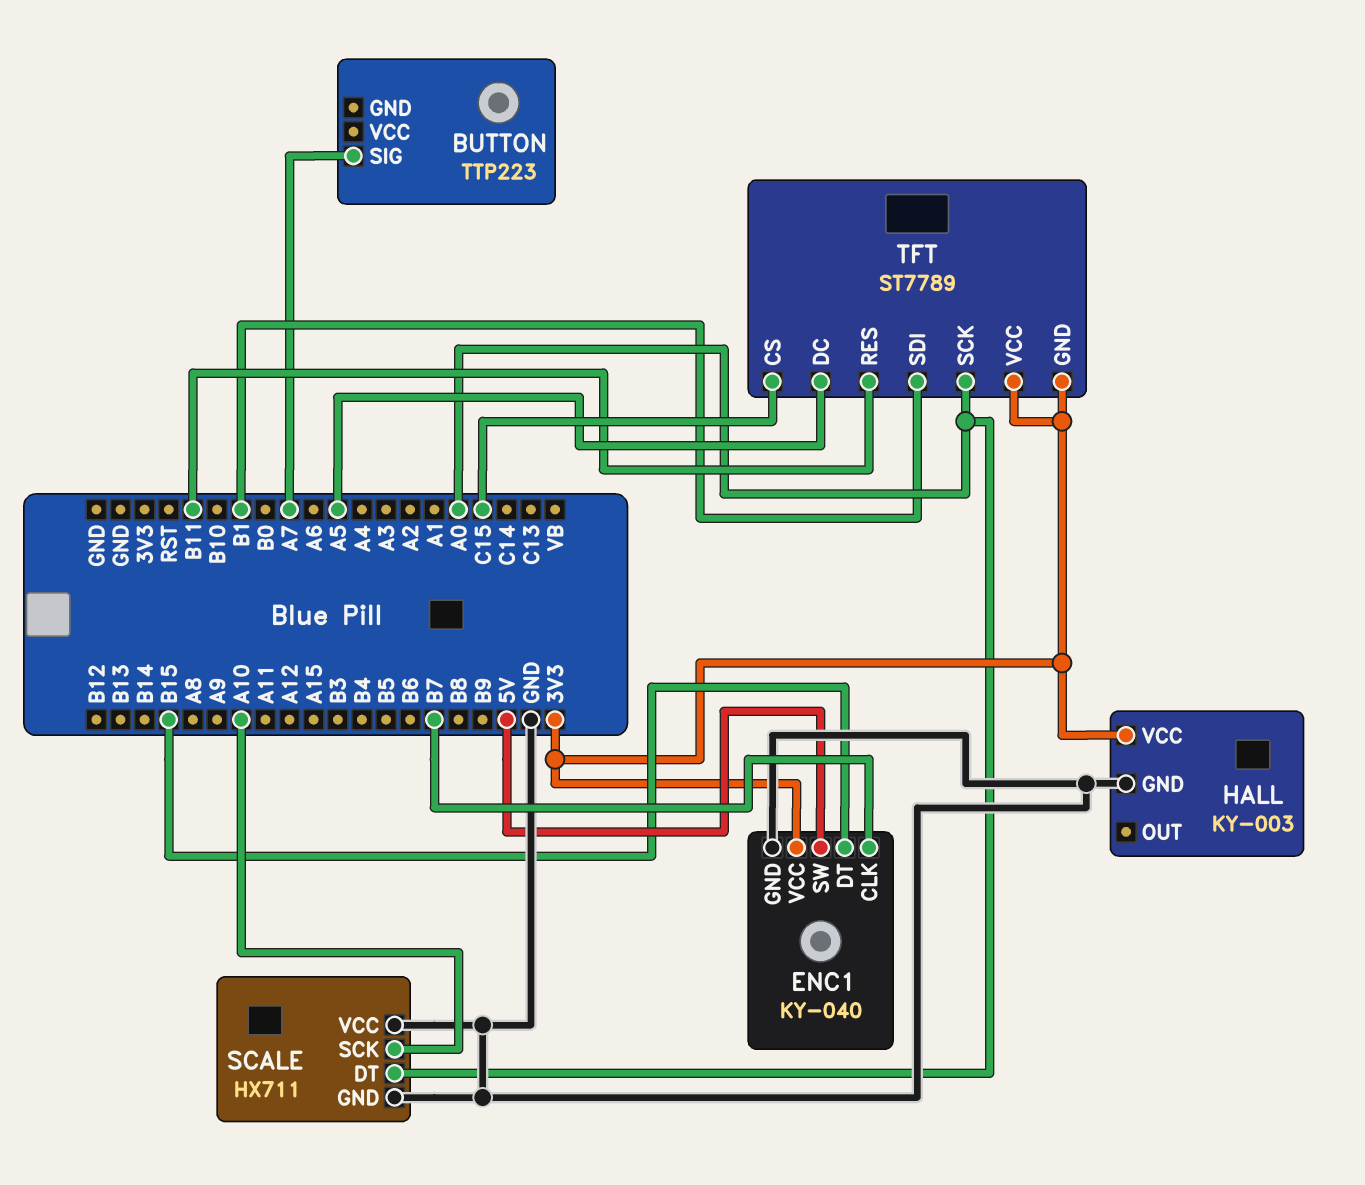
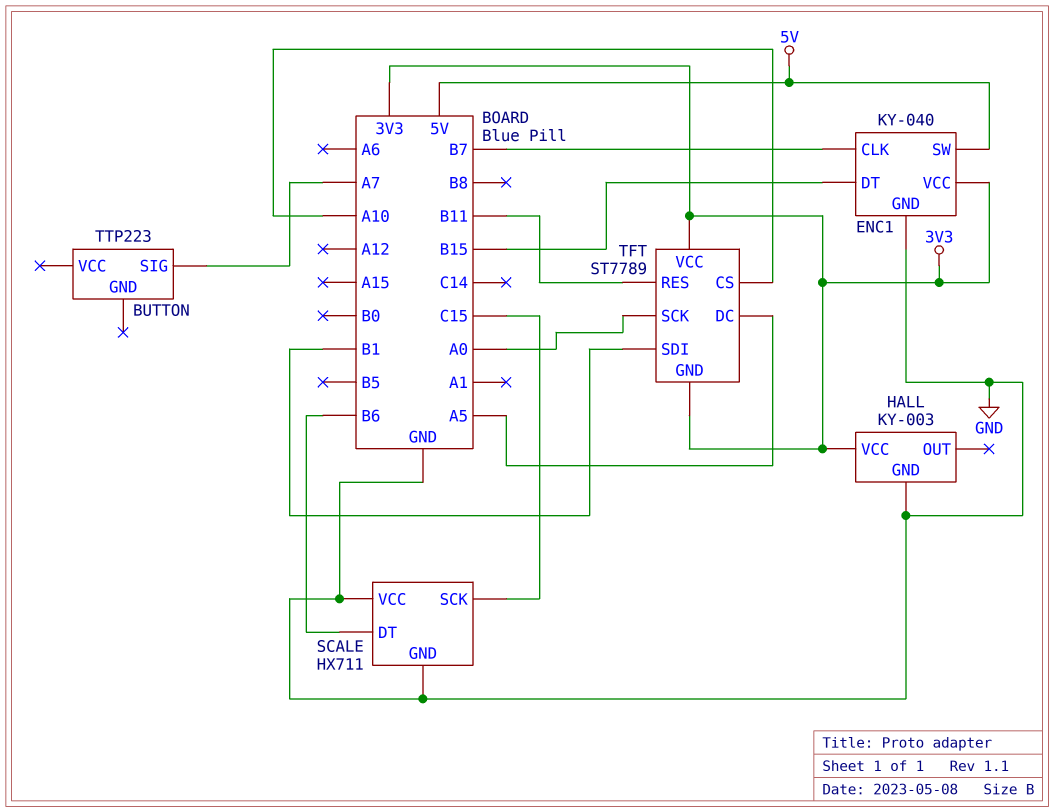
SCALE pin DT: A0 -> B6
SCALE pin SCK: A10 -> C15
TFT pin CS: C15 -> A10

